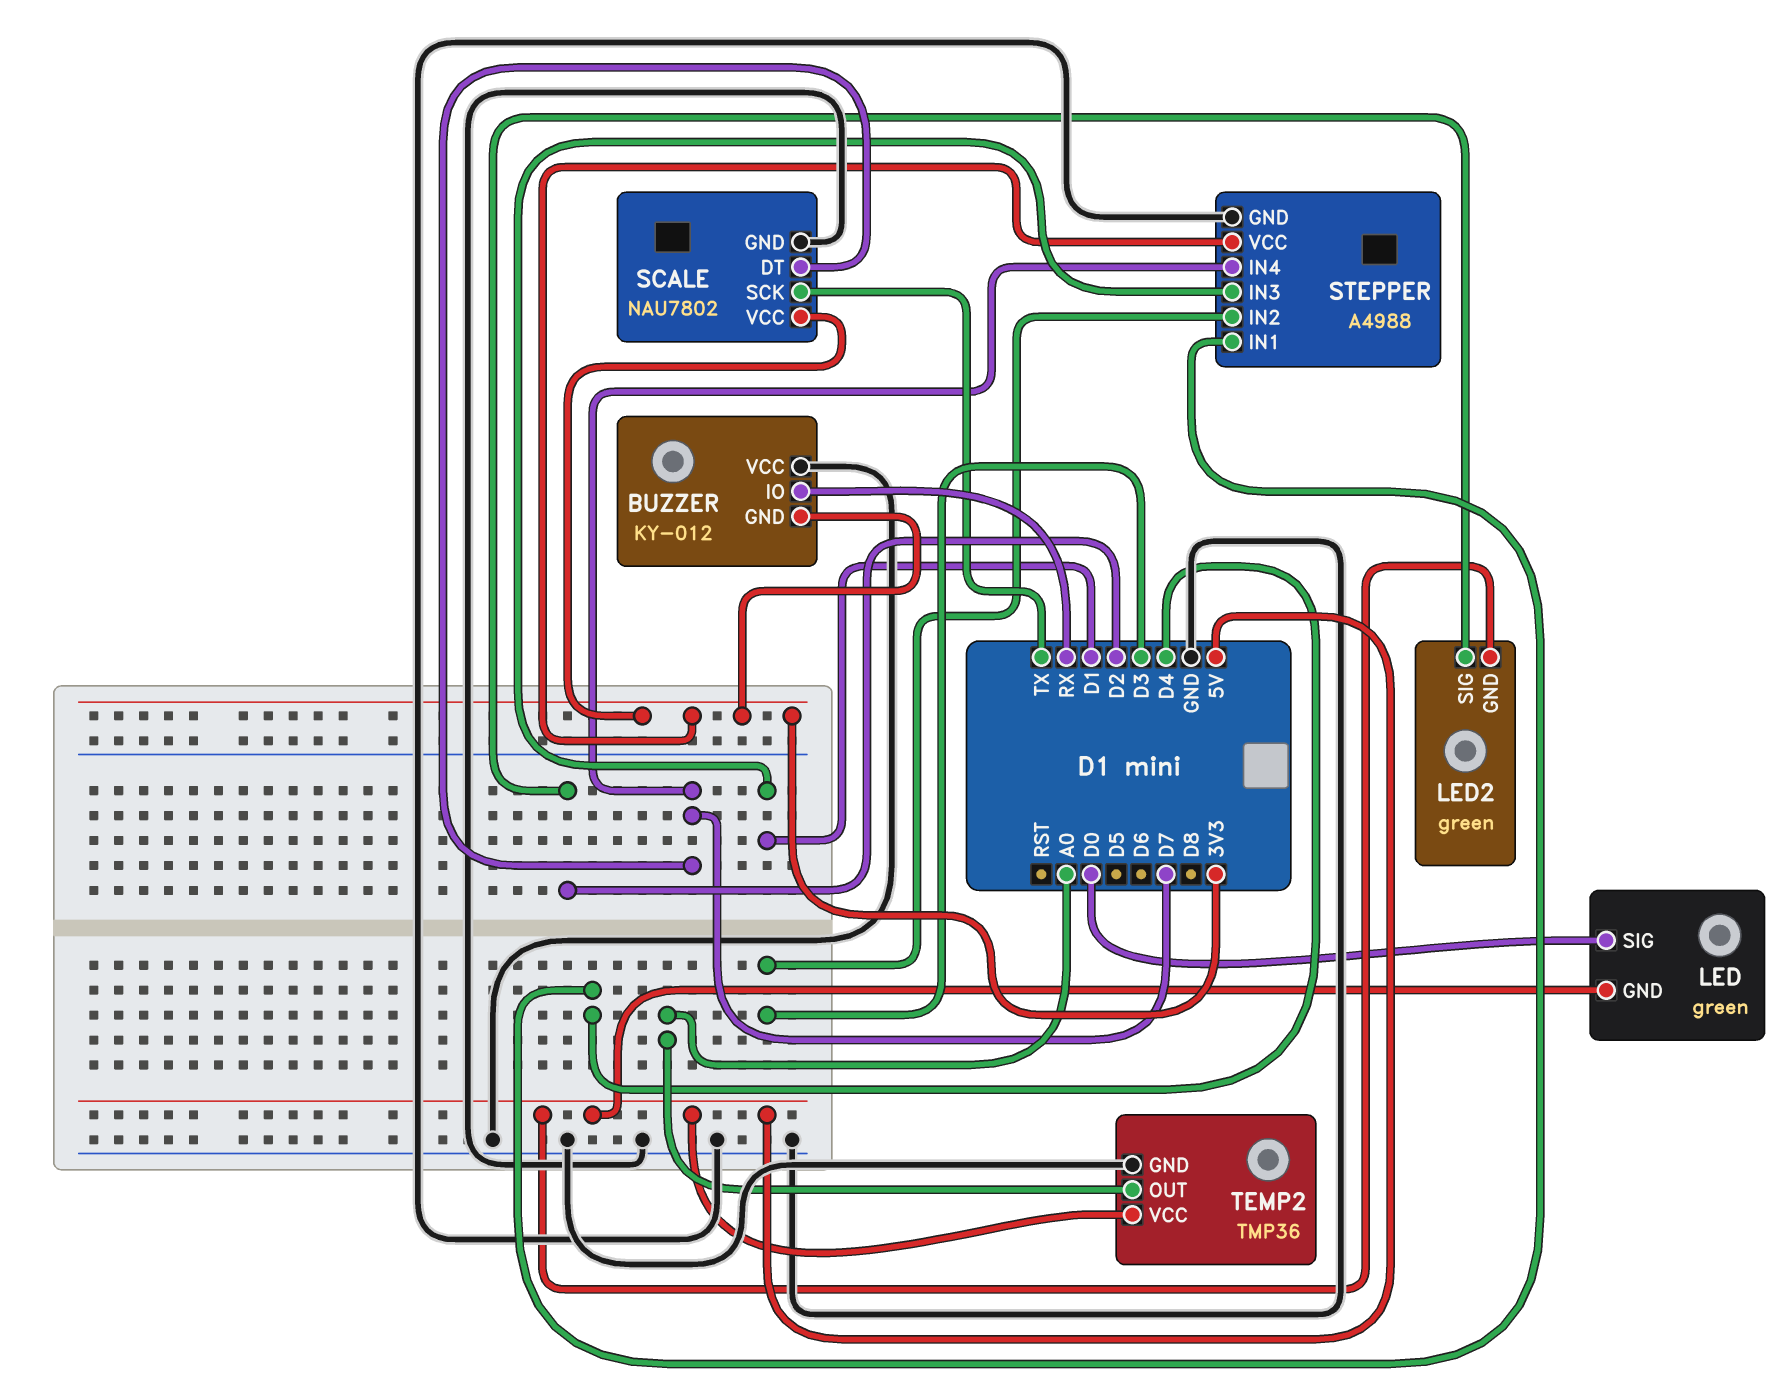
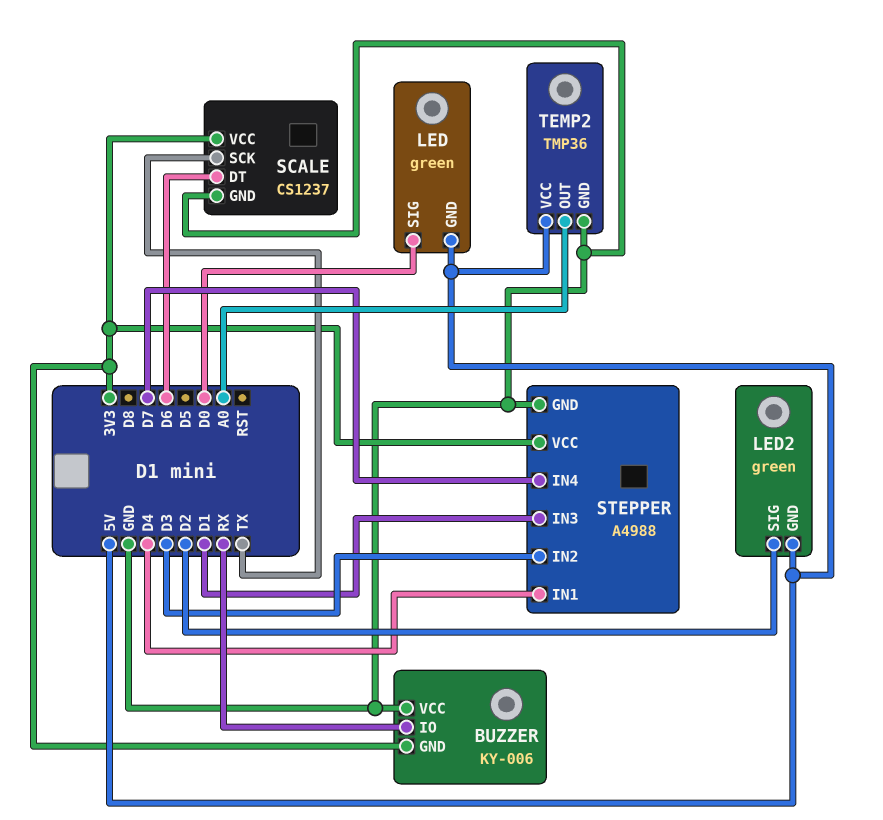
BUZZER: KY-012 -> KY-006
SCALE: NAU7802 -> CS1237
SCALE pin DT: D7 -> D6

